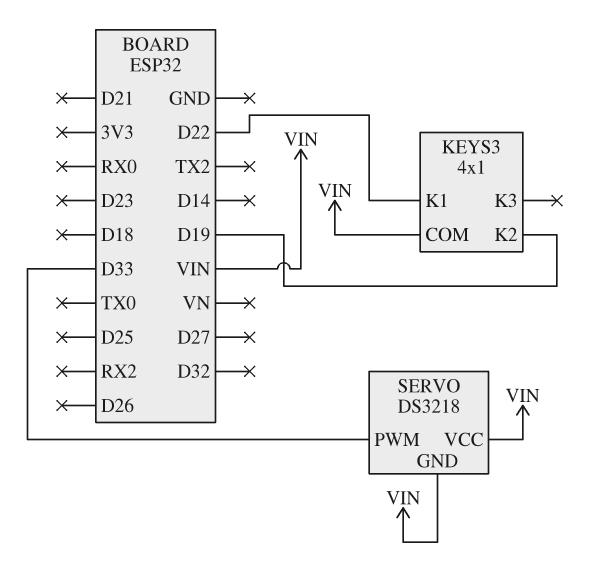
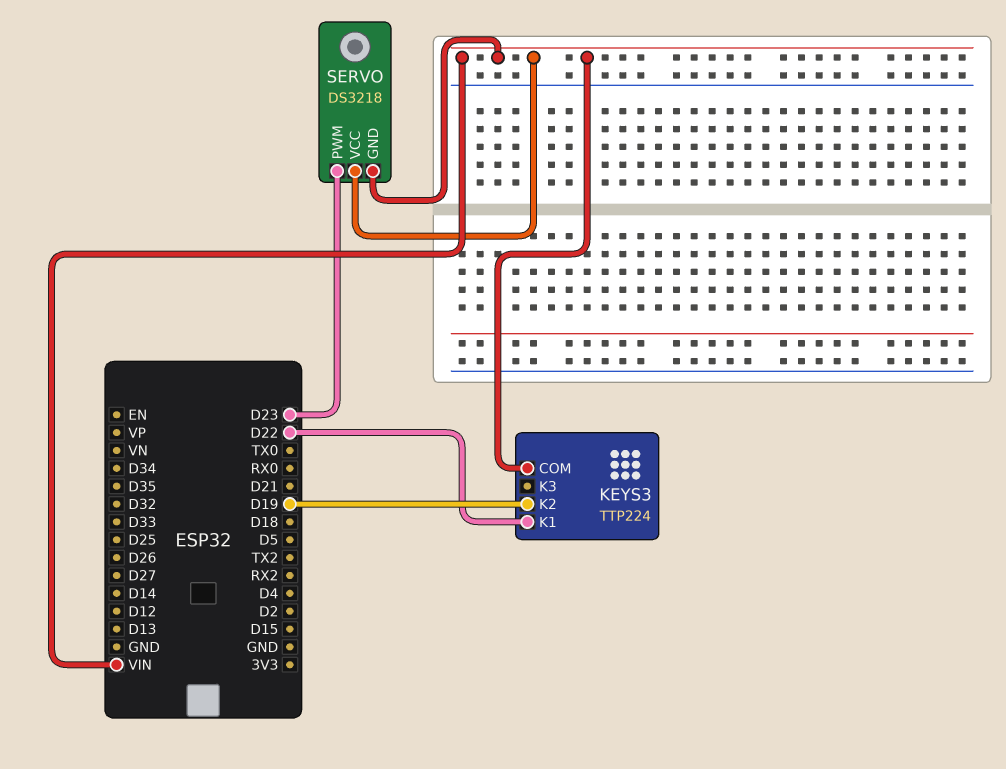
KEYS3: 4x1 -> TTP224
SERVO pin PWM: D33 -> D23

